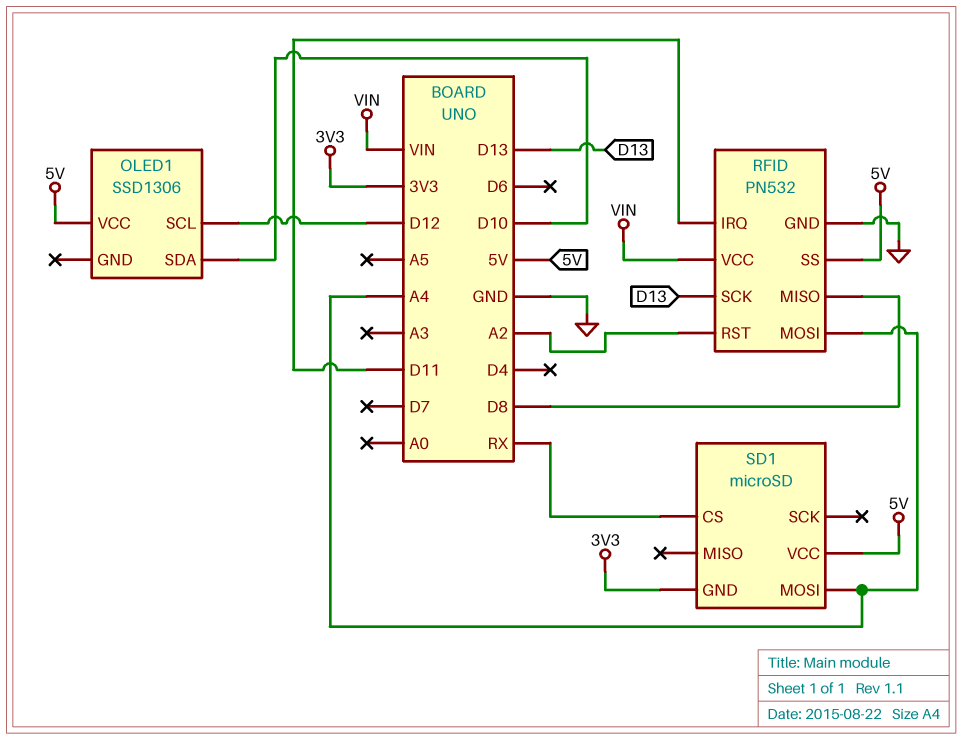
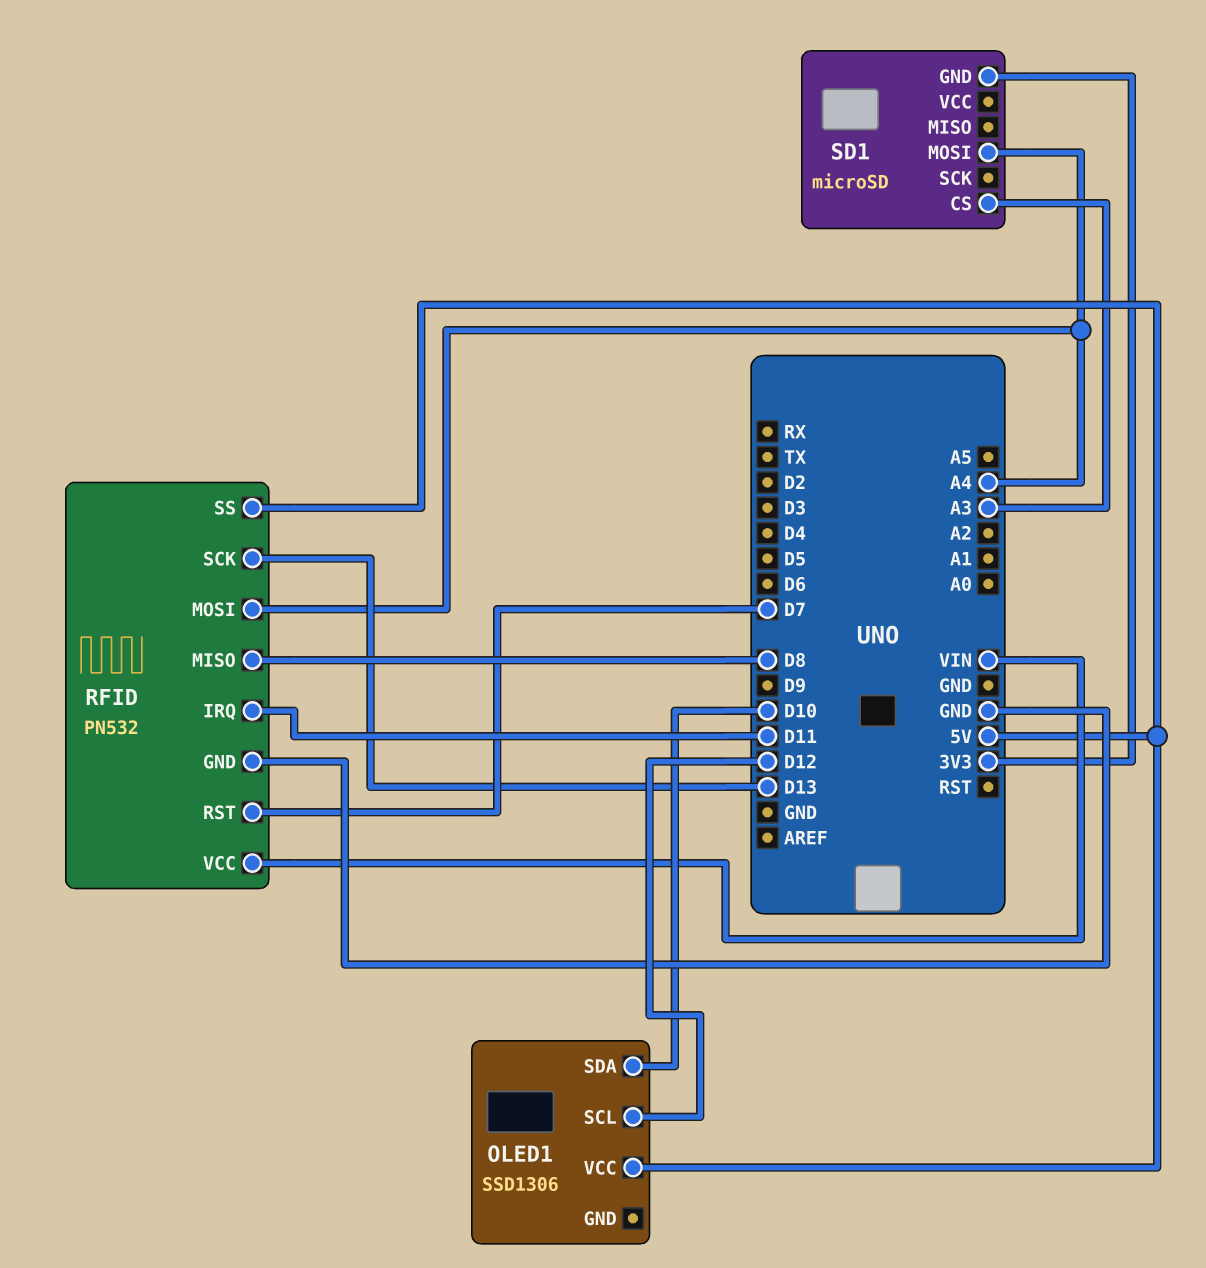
RFID pin RST: A2 -> D7
SD1 pin CS: RX -> A3
SD1 pin VCC: 5V -> none

